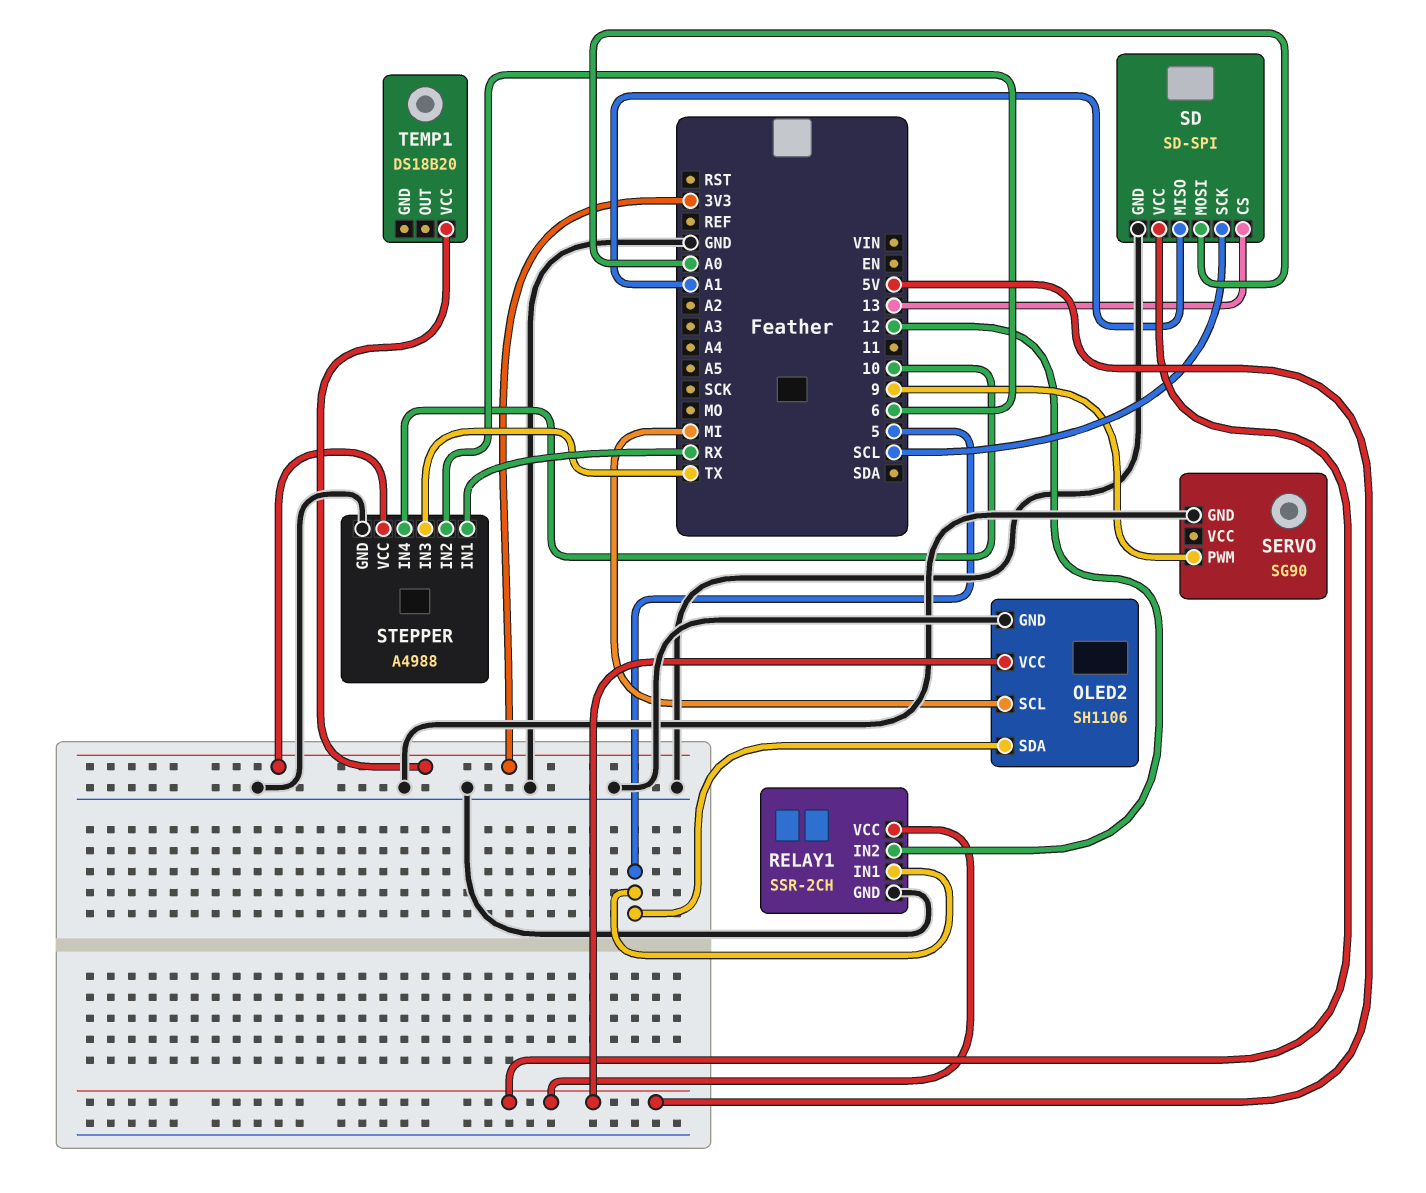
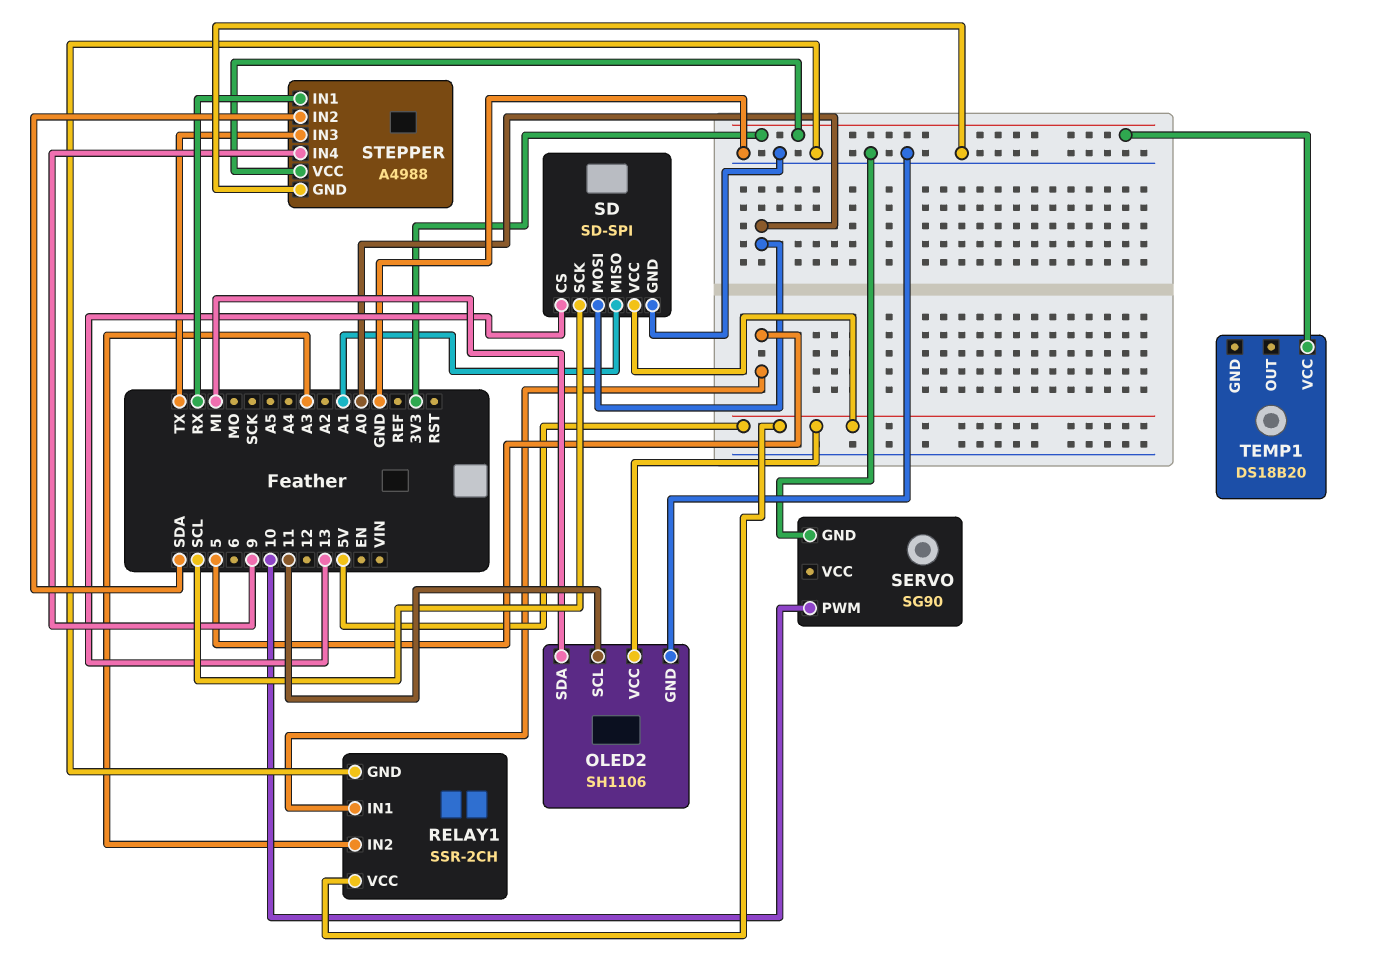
OLED2 pin SCL: MI -> 11
OLED2 pin SDA: 5 -> MI
RELAY1 pin IN2: 12 -> A3
SERVO pin PWM: 9 -> 10
STEPPER pin IN2: 6 -> SDA
STEPPER pin IN4: 10 -> 9

